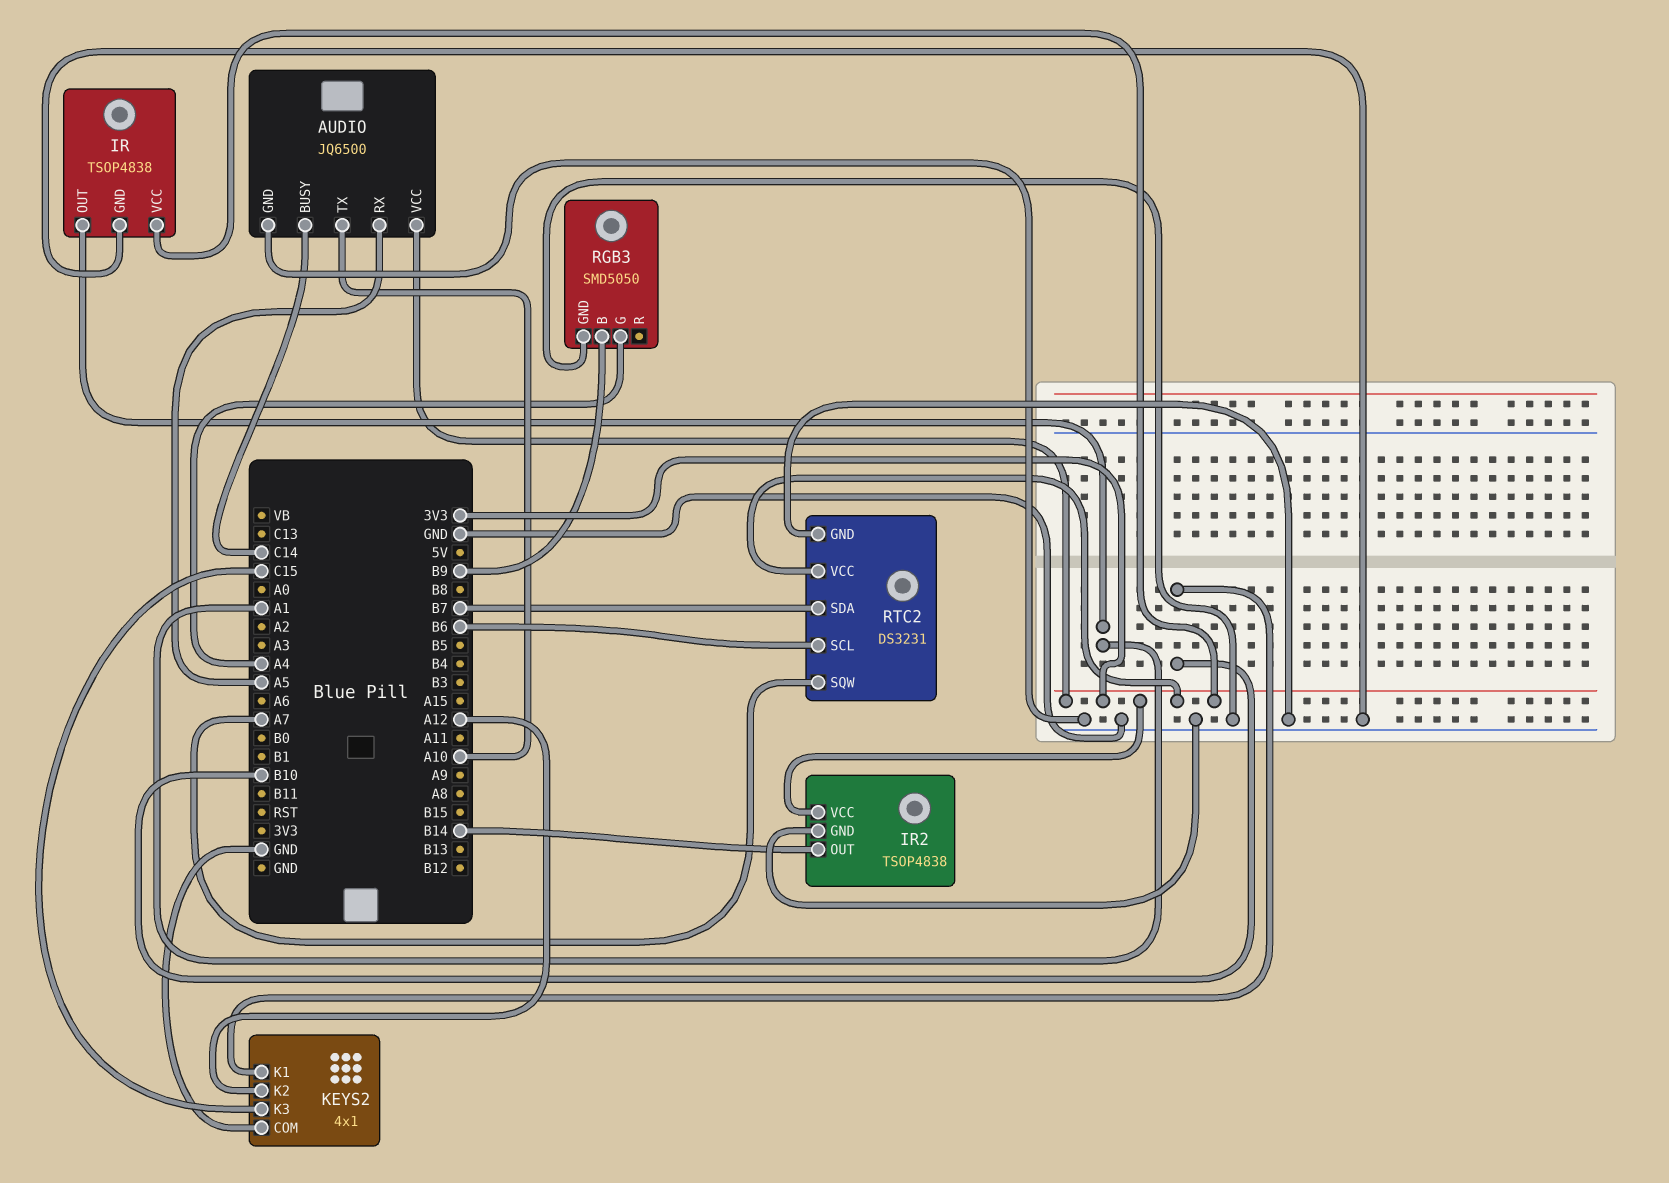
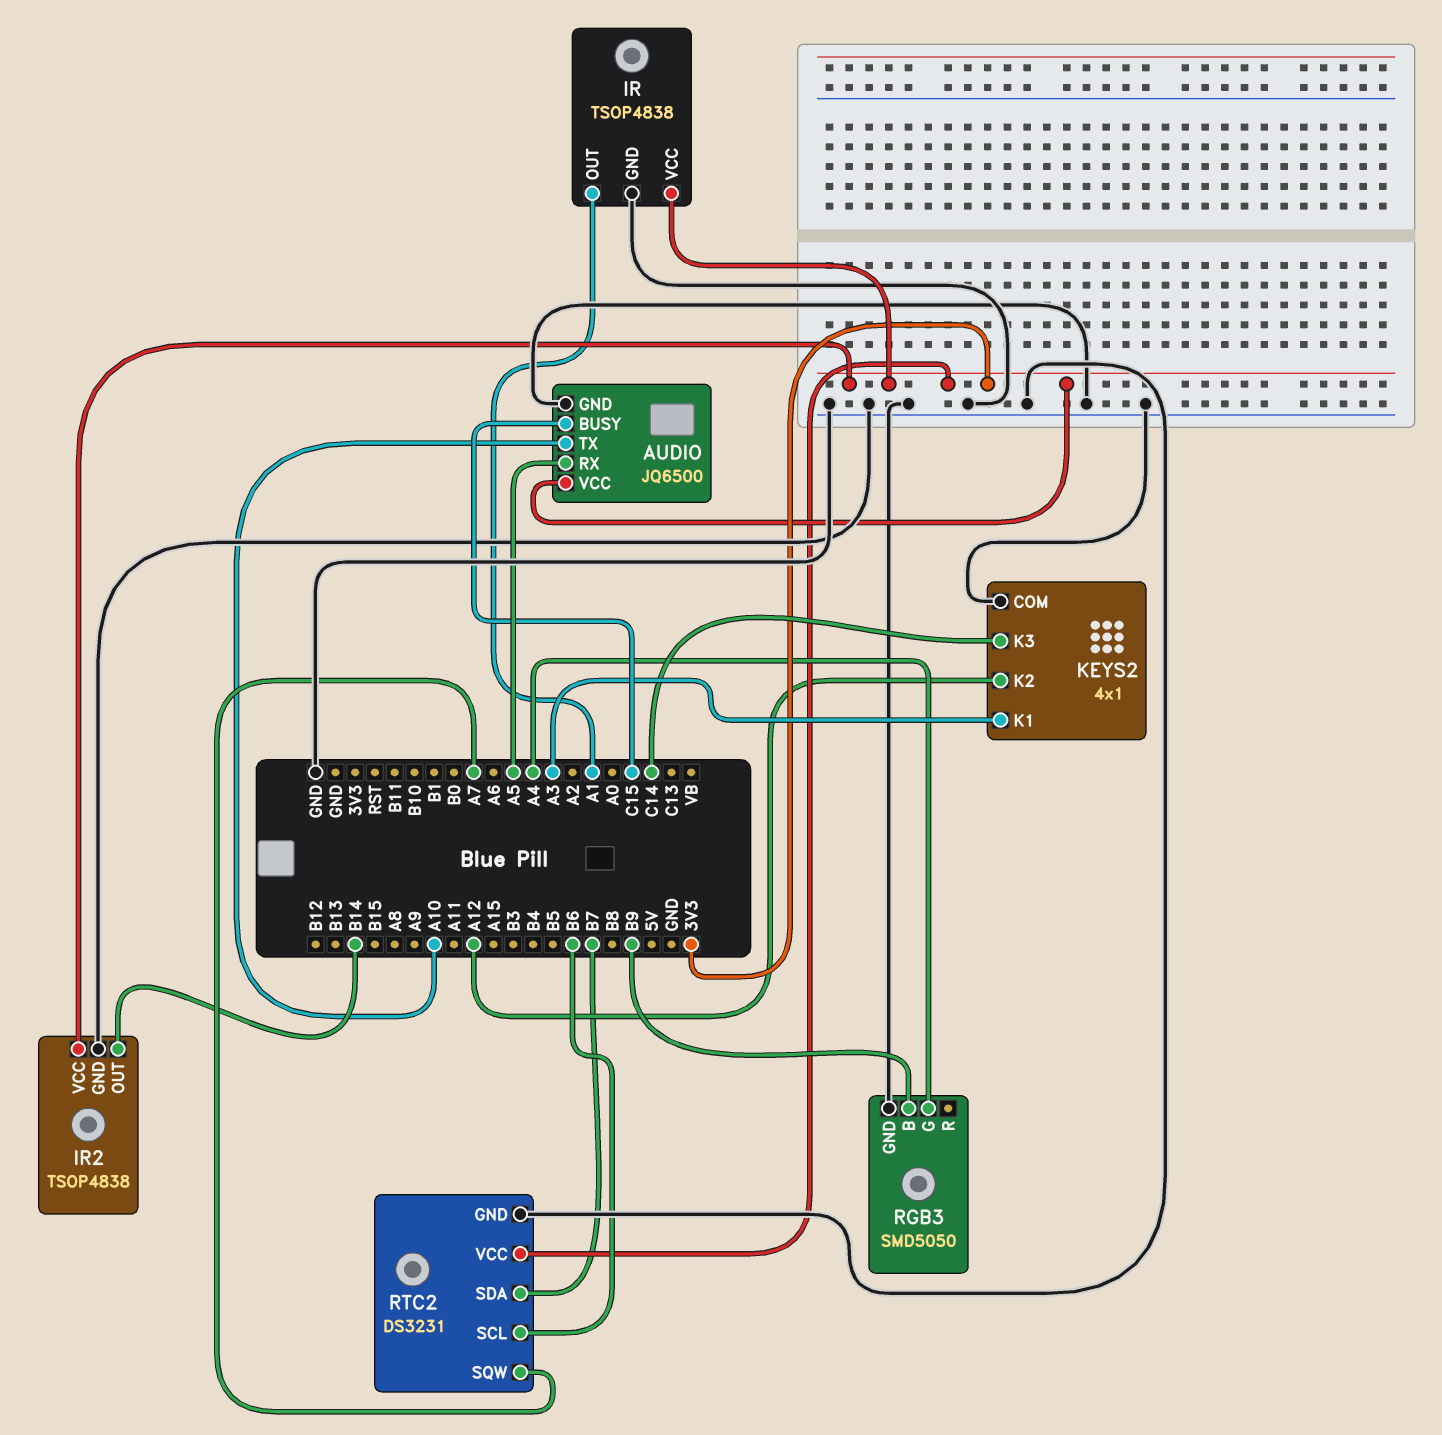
AUDIO pin BUSY: C14 -> C15
KEYS2 pin K1: B10 -> A3
KEYS2 pin K3: C15 -> C14

